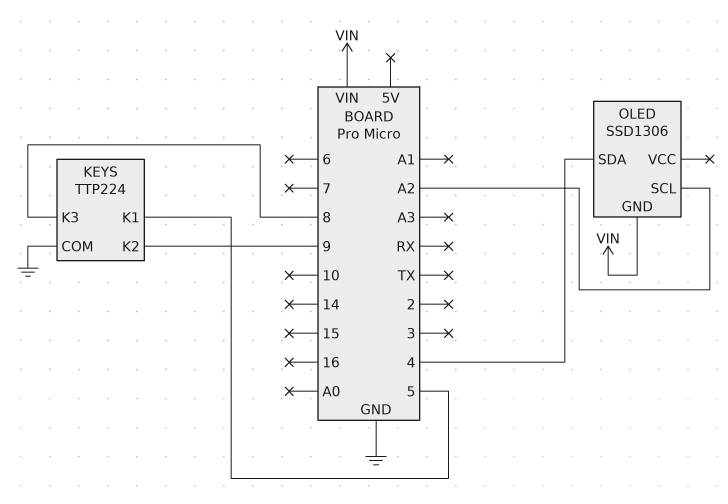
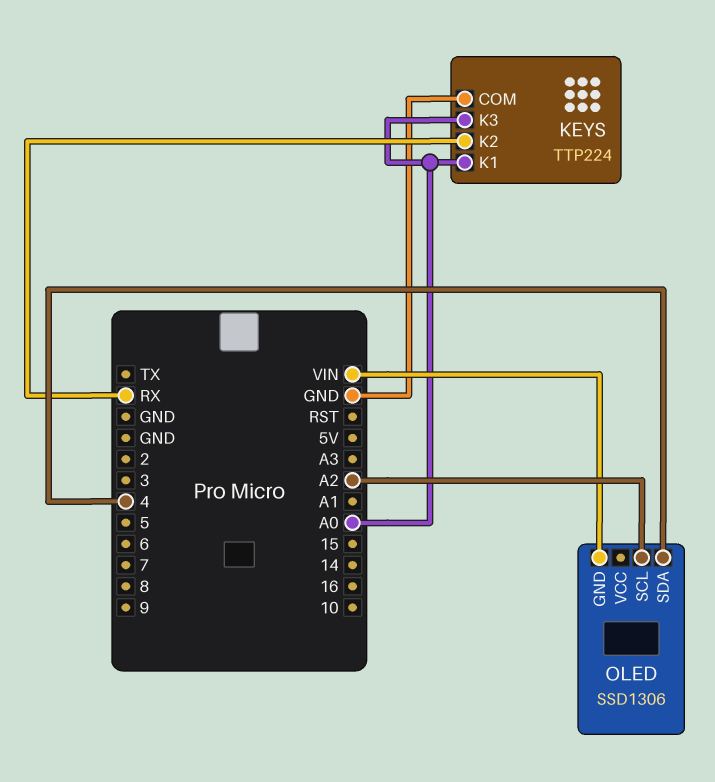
KEYS pin K1: 5 -> A0
KEYS pin K2: 9 -> RX
KEYS pin K3: 8 -> A0

